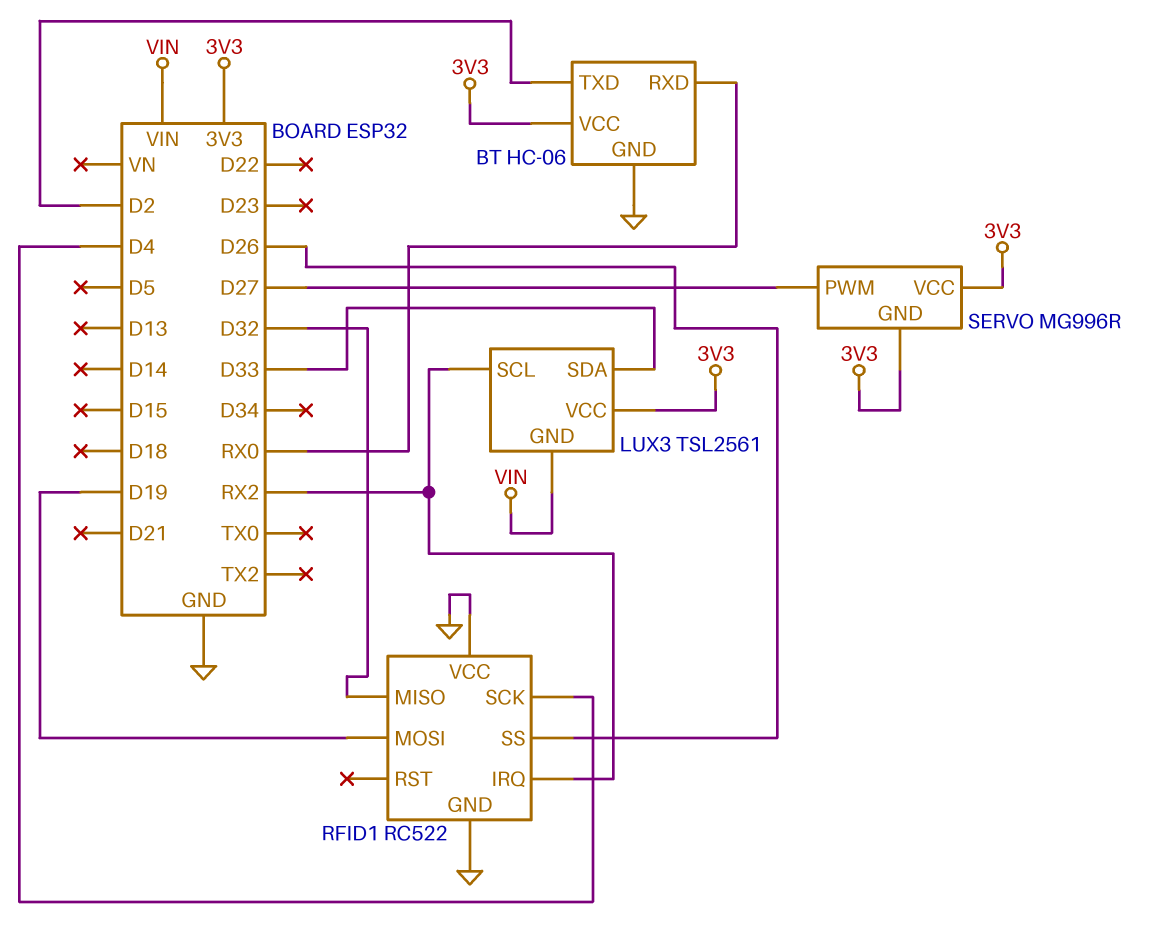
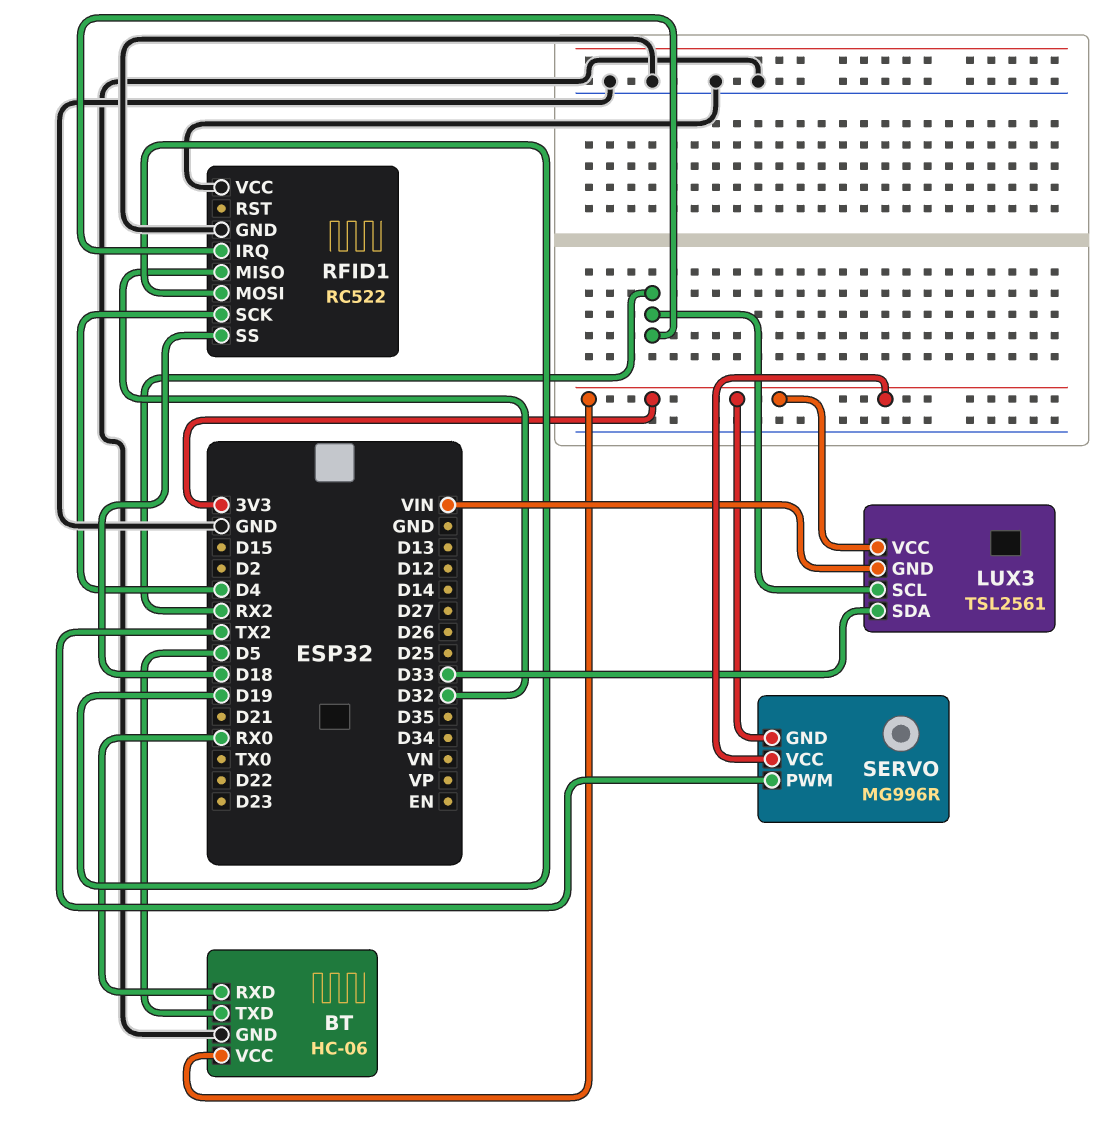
BT pin TXD: D2 -> D5
RFID1 pin SS: D26 -> D18
SERVO pin PWM: D27 -> TX2

